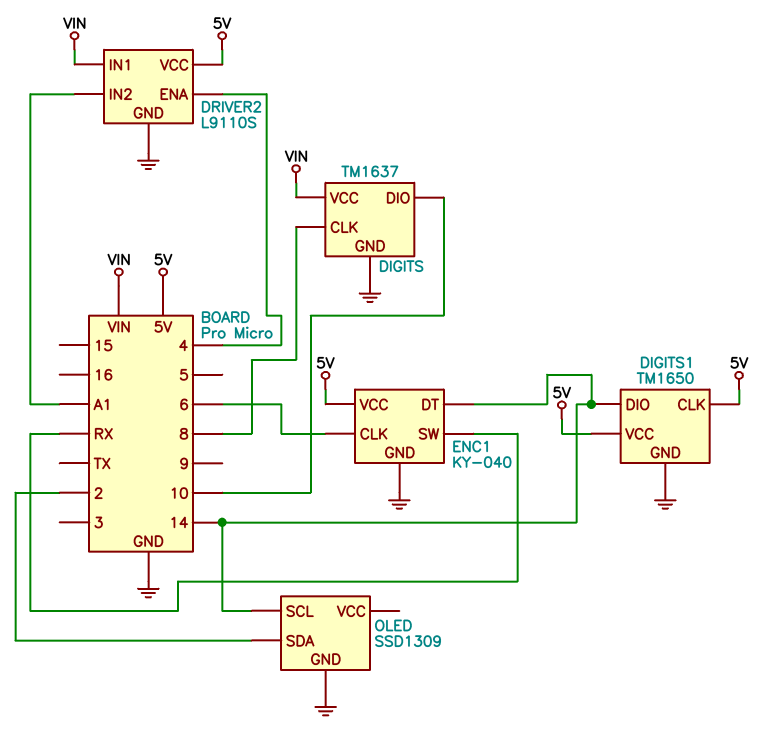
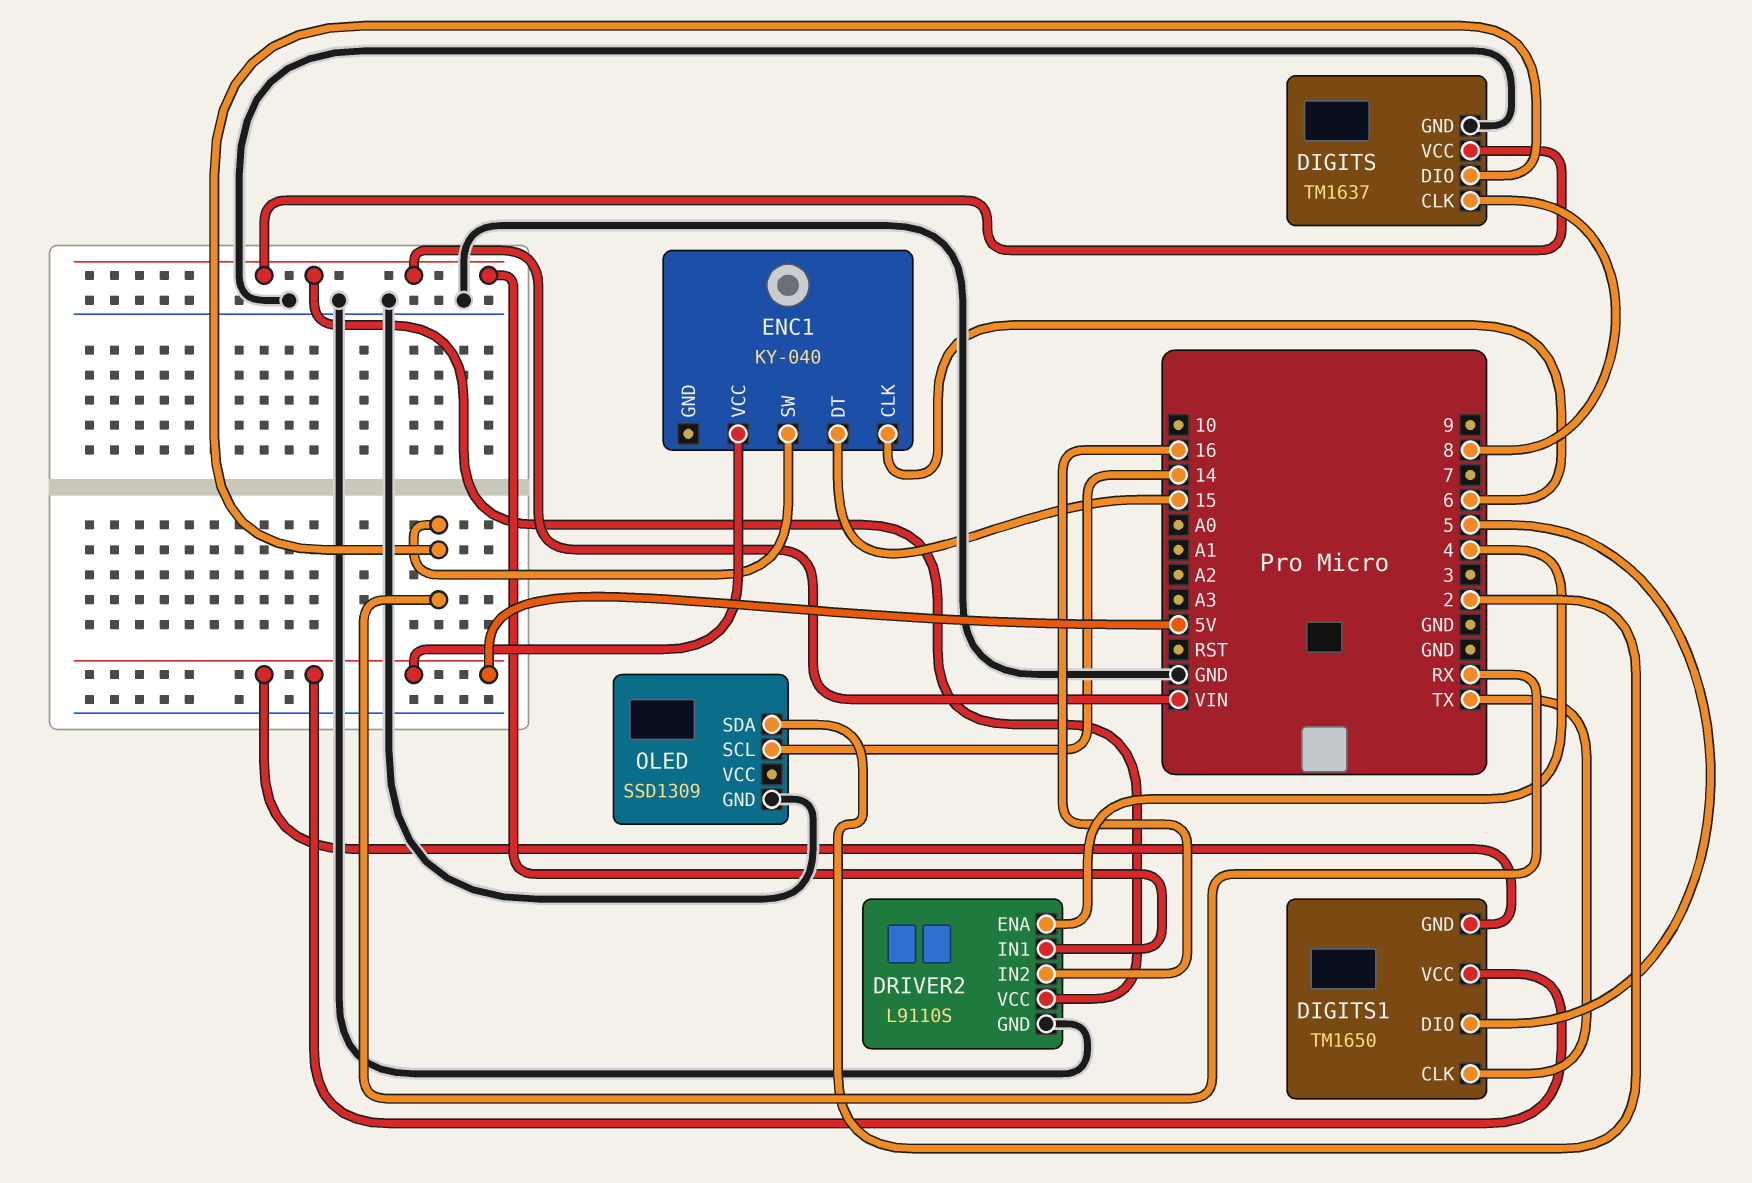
DIGITS pin DIO: 10 -> RX
DIGITS1 pin CLK: 5V -> TX
DIGITS1 pin DIO: 14 -> 5
DIGITS1 pin GND: GND -> 5V
DRIVER2 pin IN2: A1 -> 16
DRIVER2 pin VCC: 5V -> VIN
ENC1 pin DT: 14 -> 15
ENC1 pin GND: GND -> none

